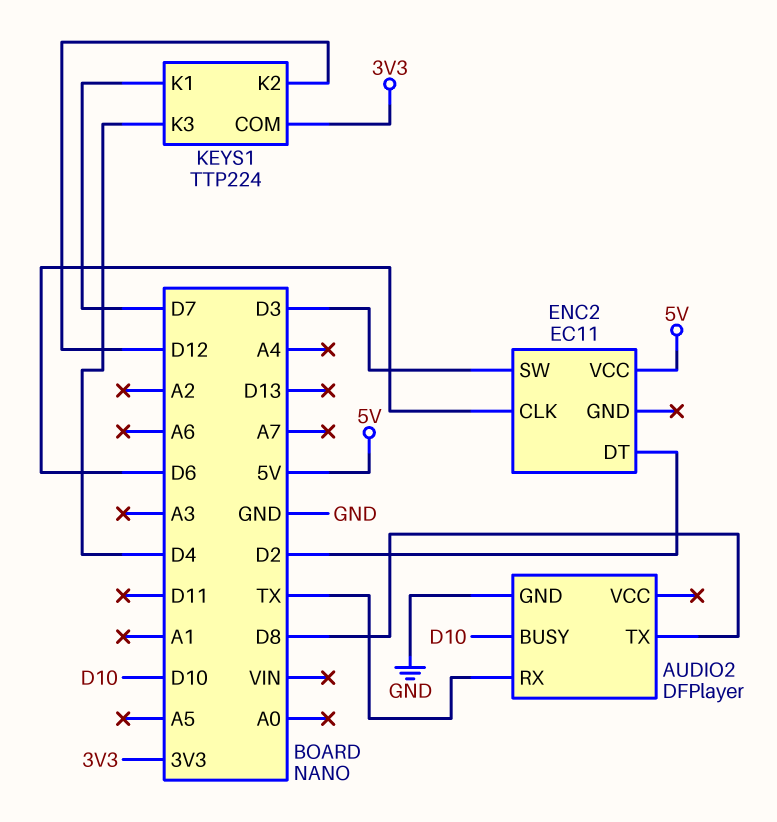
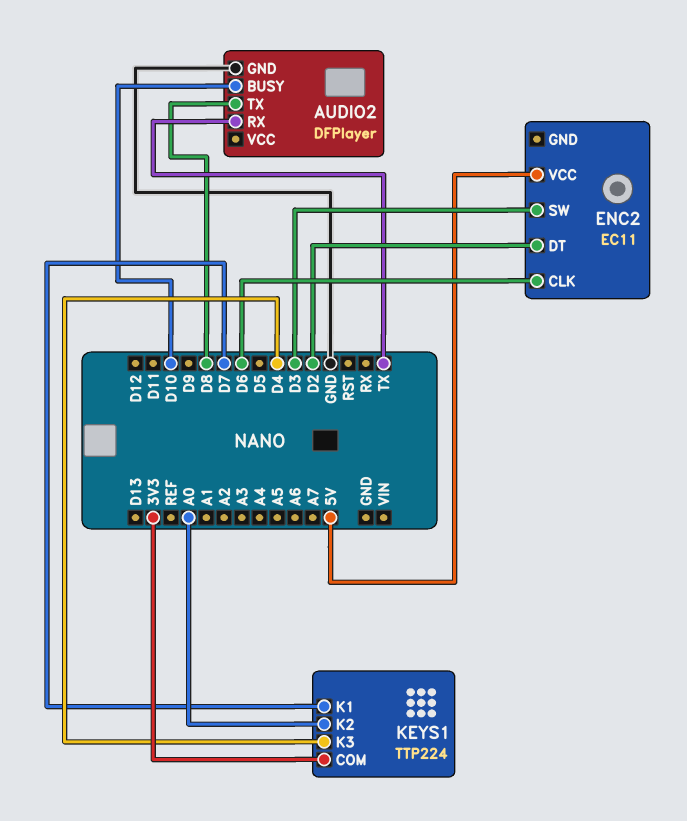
KEYS1 pin K2: D12 -> A0

